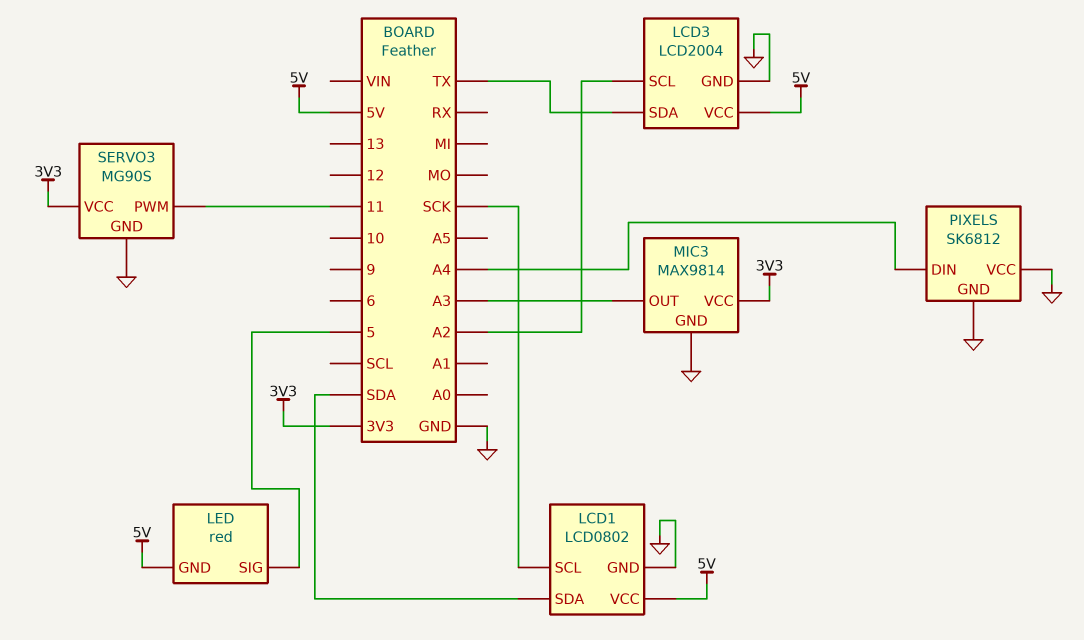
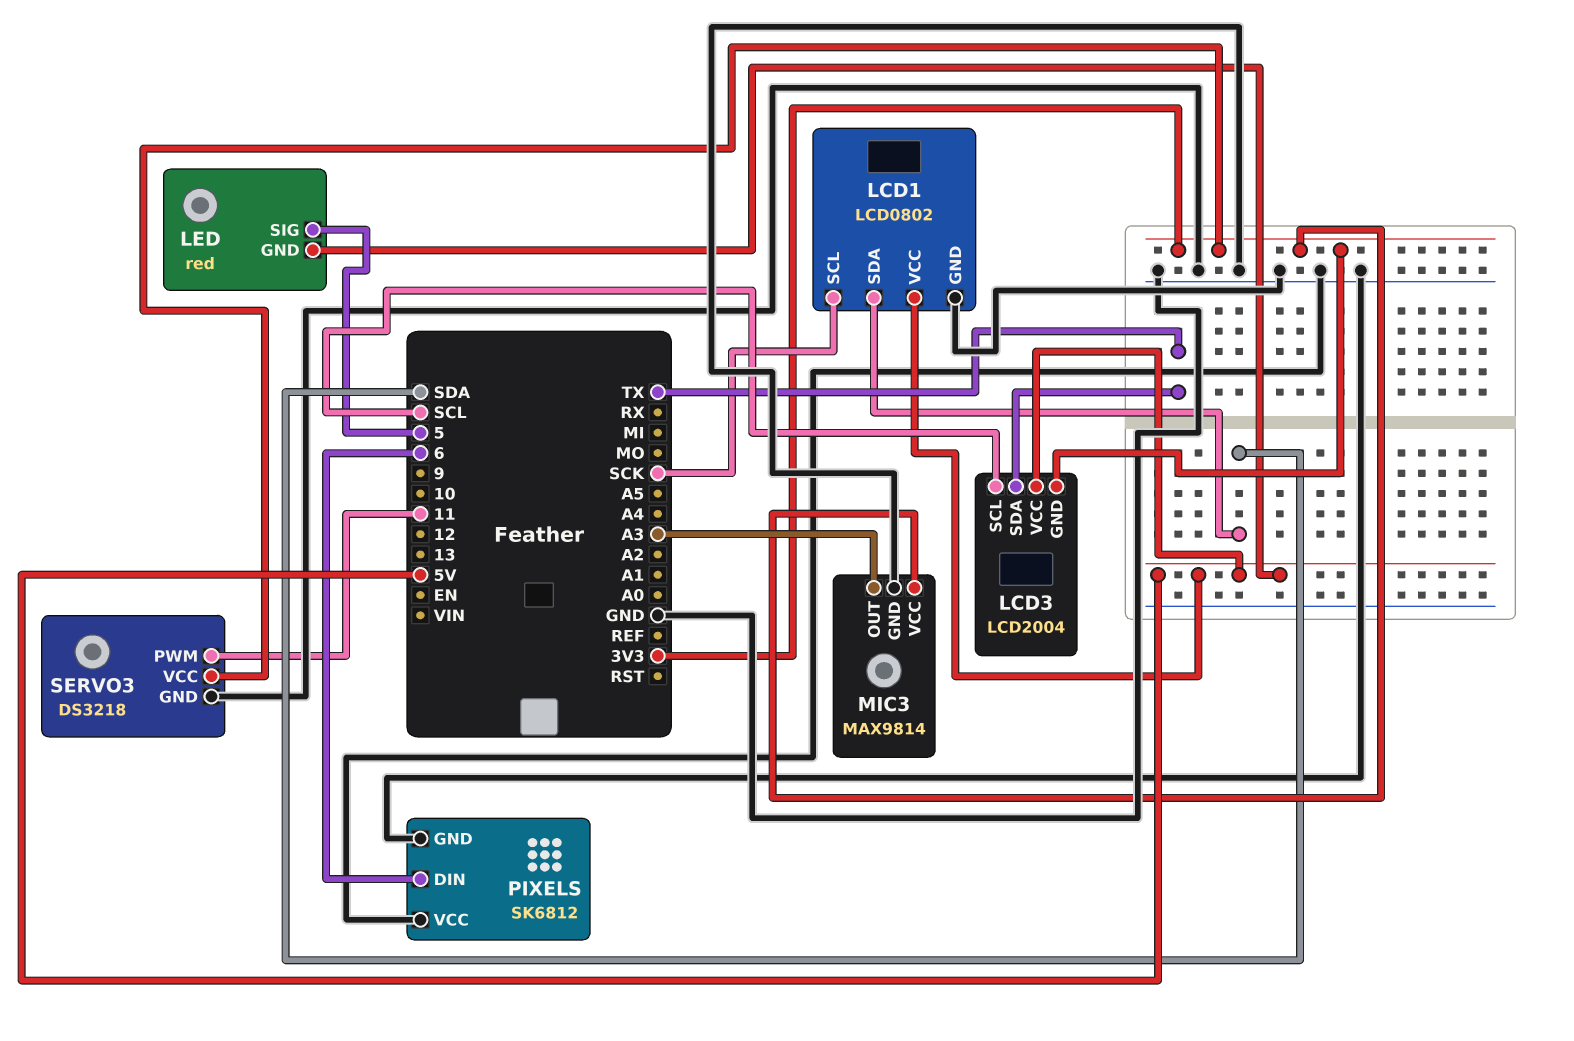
LCD3 pin GND: GND -> 3V3
LCD3 pin SCL: A2 -> SCL
PIXELS pin DIN: A4 -> 6
SERVO3: MG90S -> DS3218

